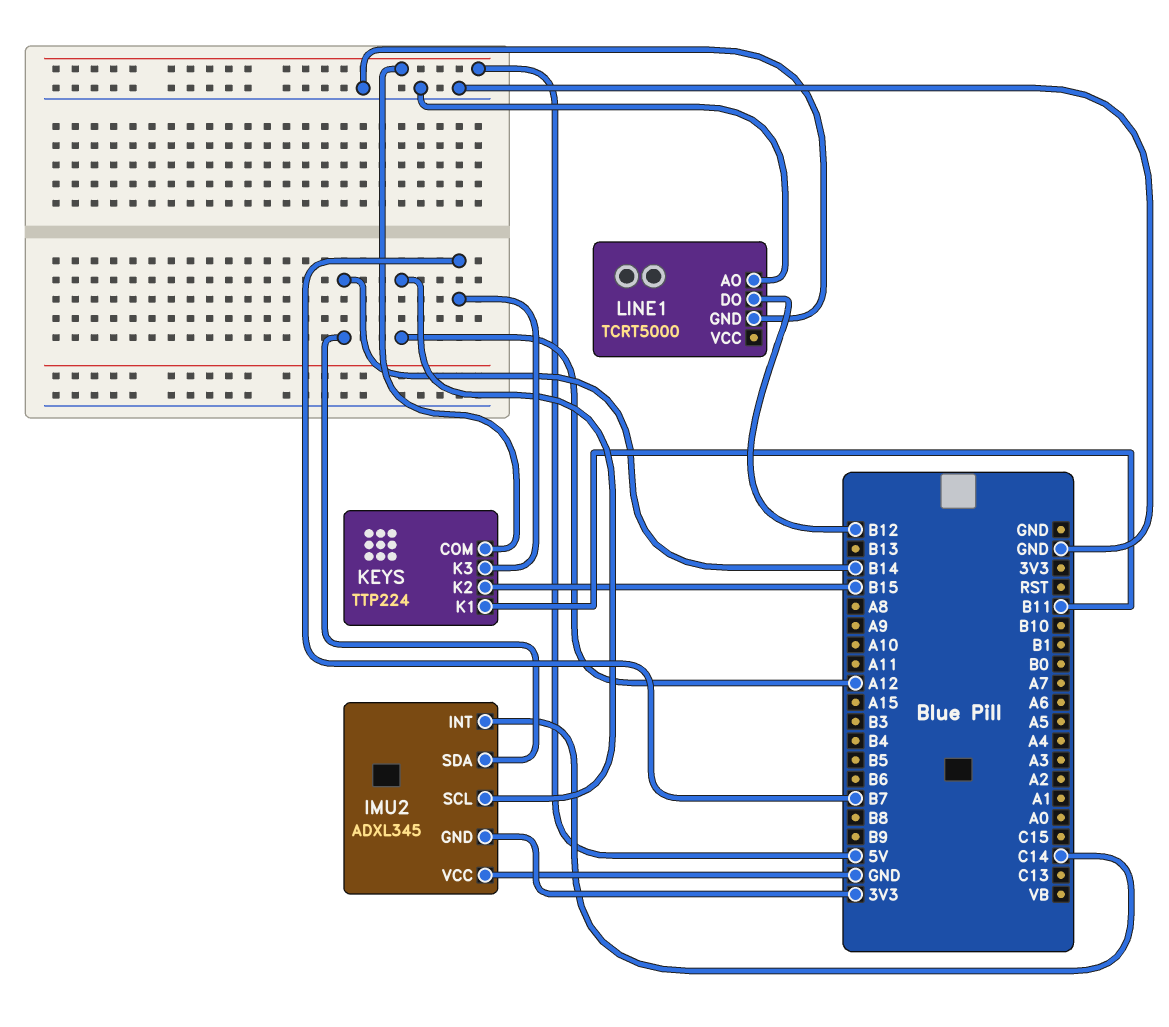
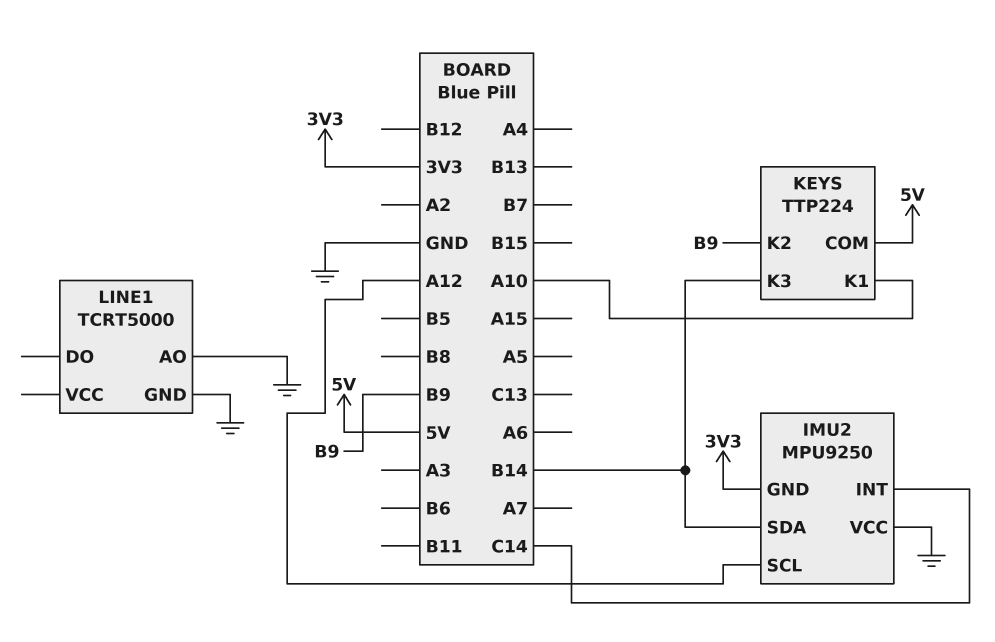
IMU2: ADXL345 -> MPU9250
KEYS pin K1: B11 -> A10
KEYS pin K2: B15 -> B9
KEYS pin K3: B7 -> B14
LINE1 pin DO: B12 -> none

